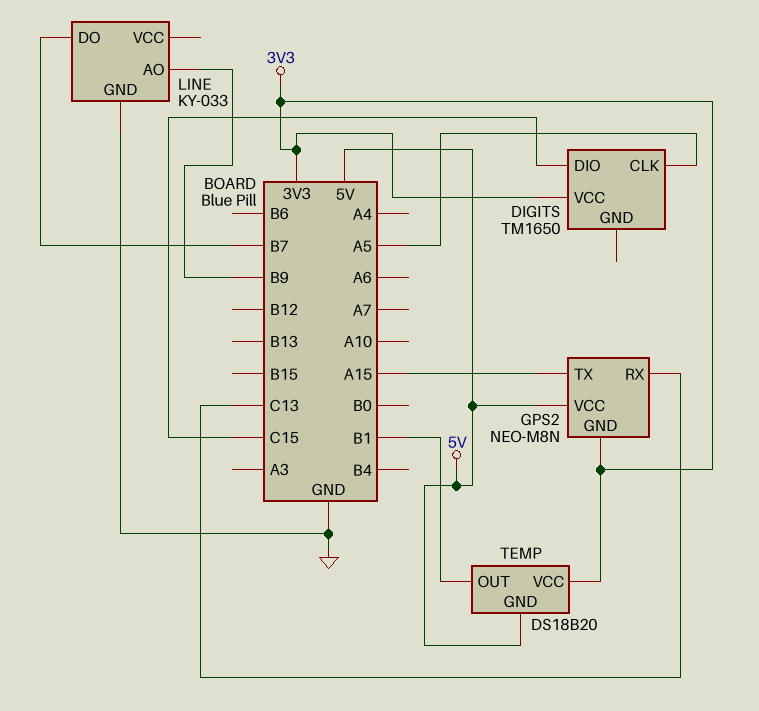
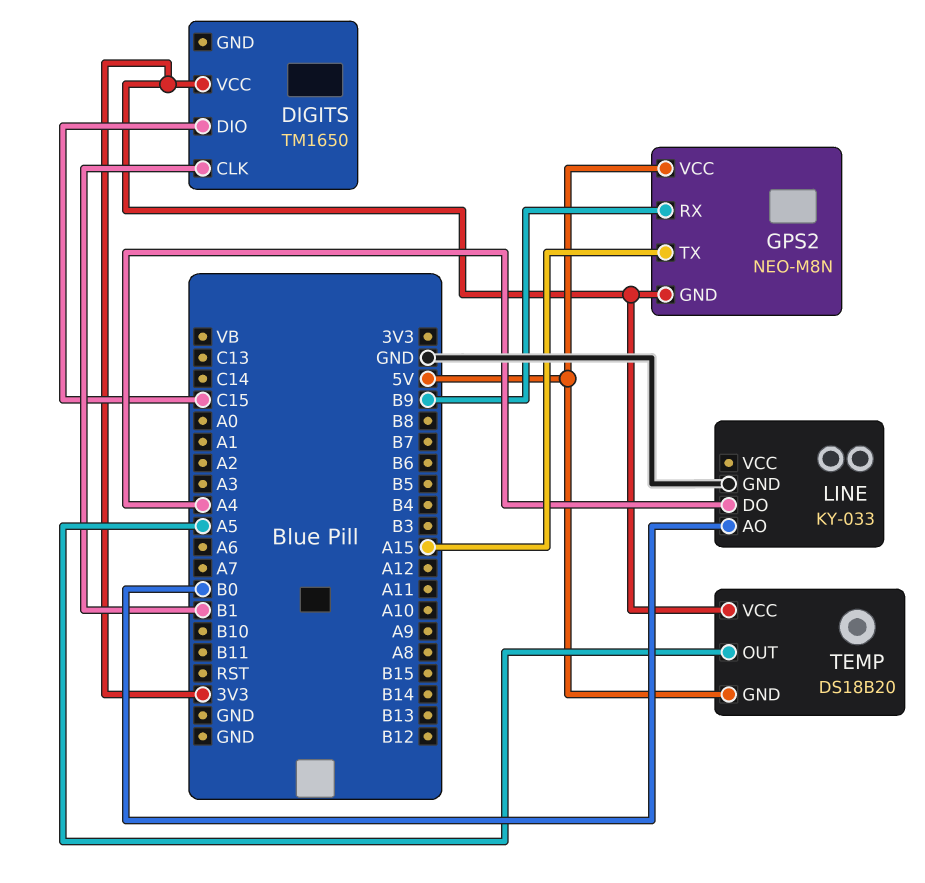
DIGITS pin CLK: A5 -> B1
GPS2 pin RX: C13 -> B9
LINE pin AO: B9 -> B0
LINE pin DO: B7 -> A4
TEMP pin OUT: B1 -> A5

